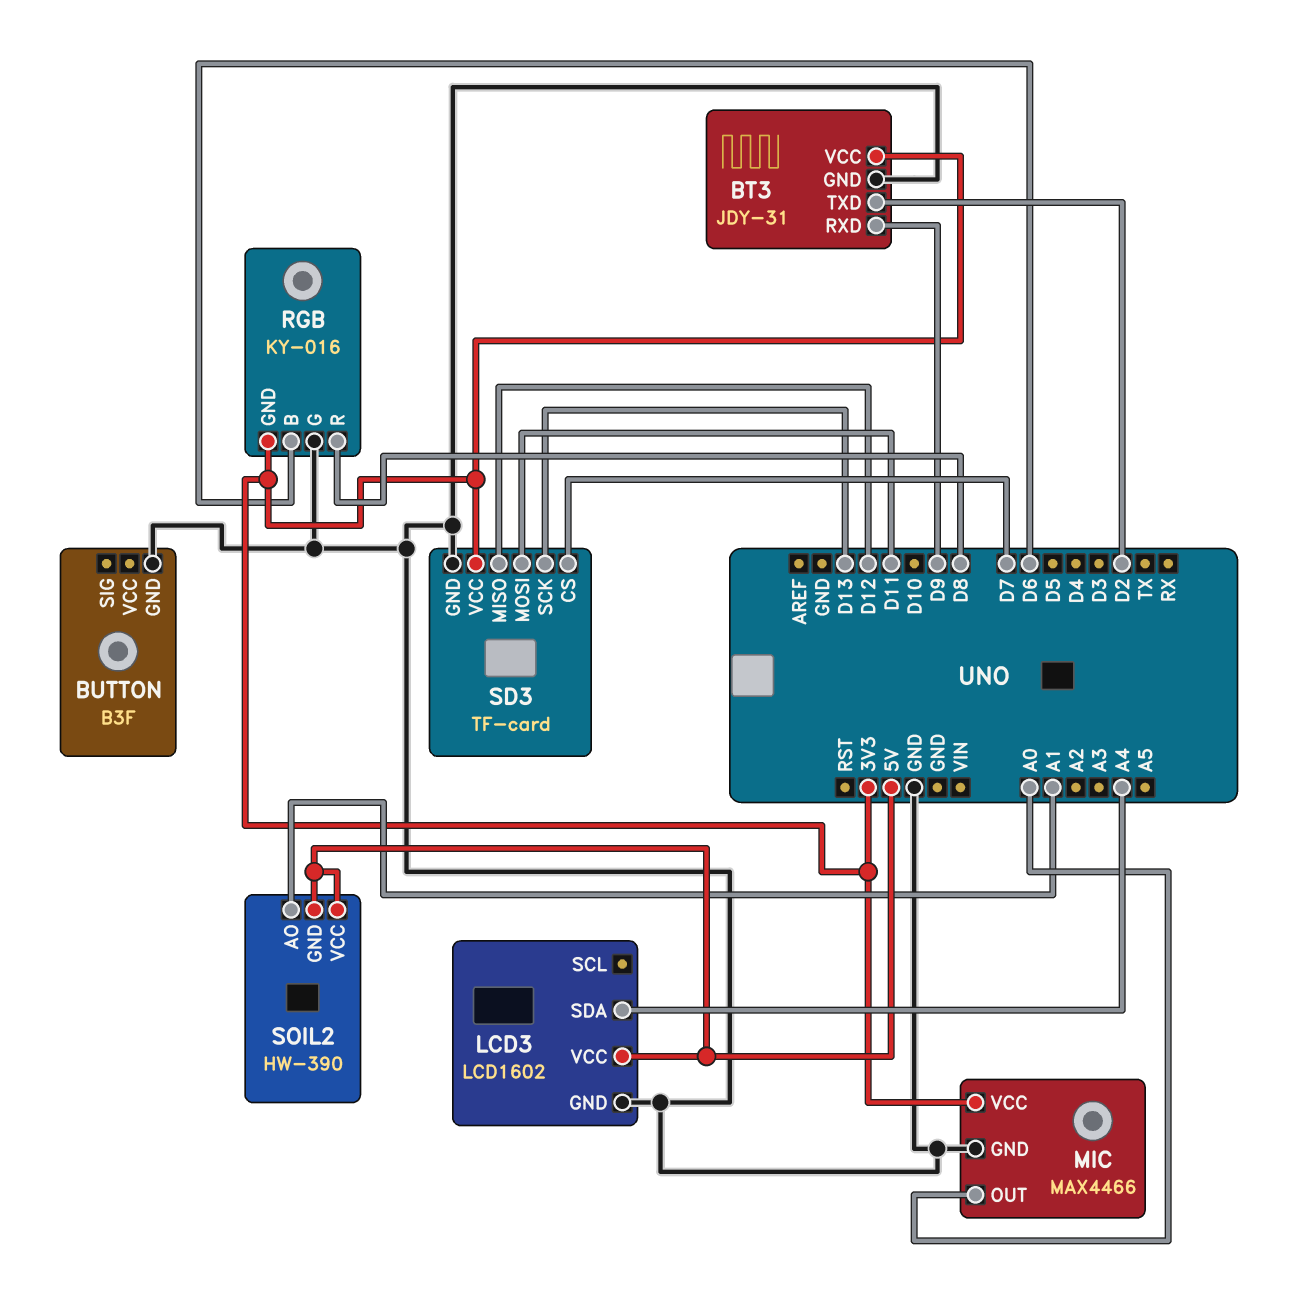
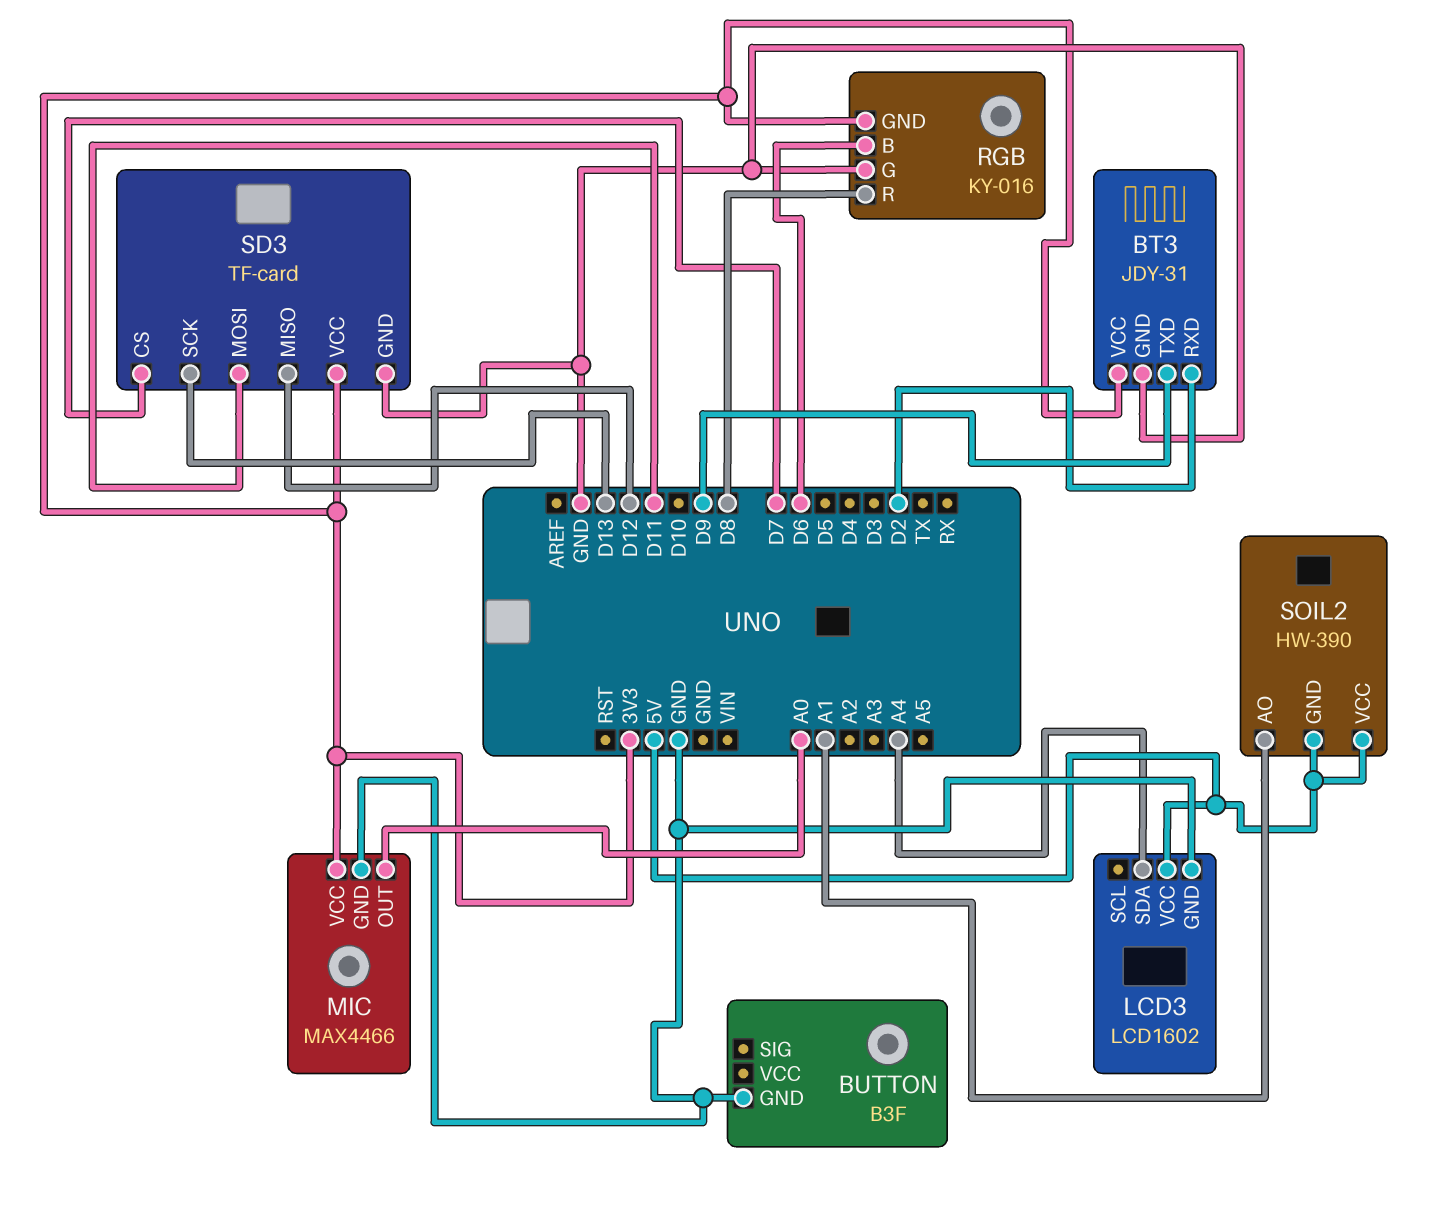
BT3 pin RXD: D9 -> D2
BT3 pin TXD: D2 -> D9

